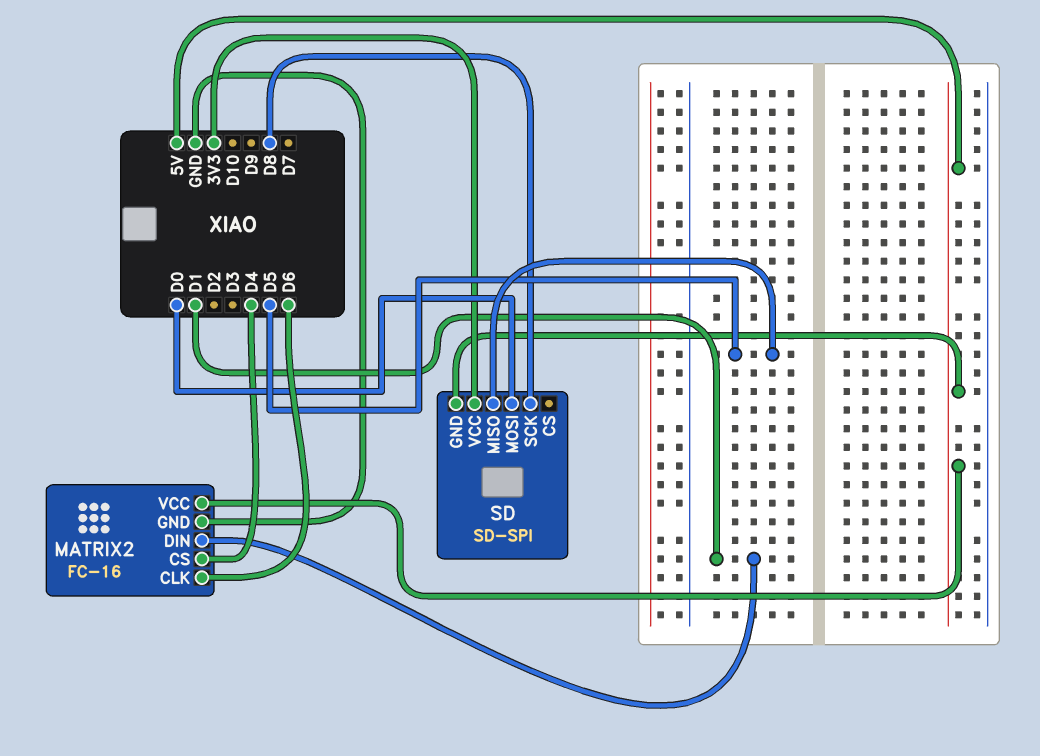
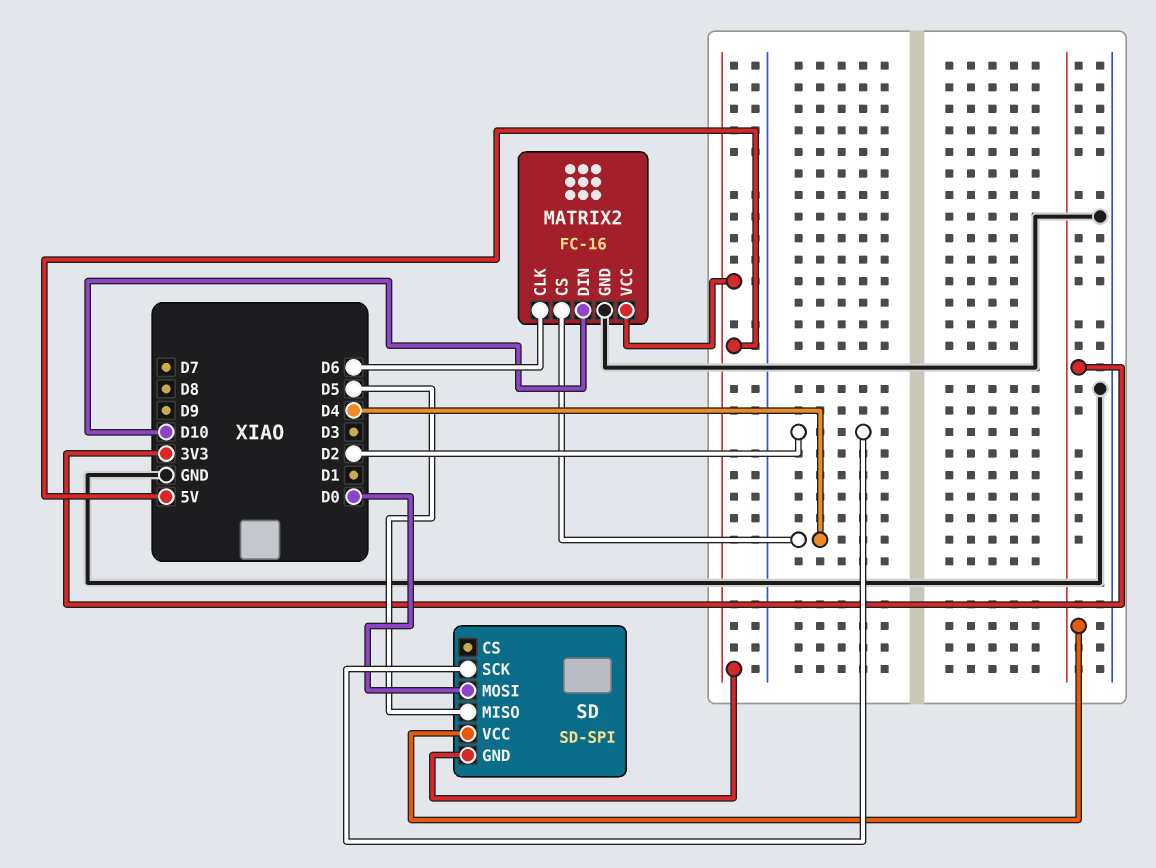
MATRIX2 pin DIN: D1 -> D10
SD pin SCK: D8 -> D2

